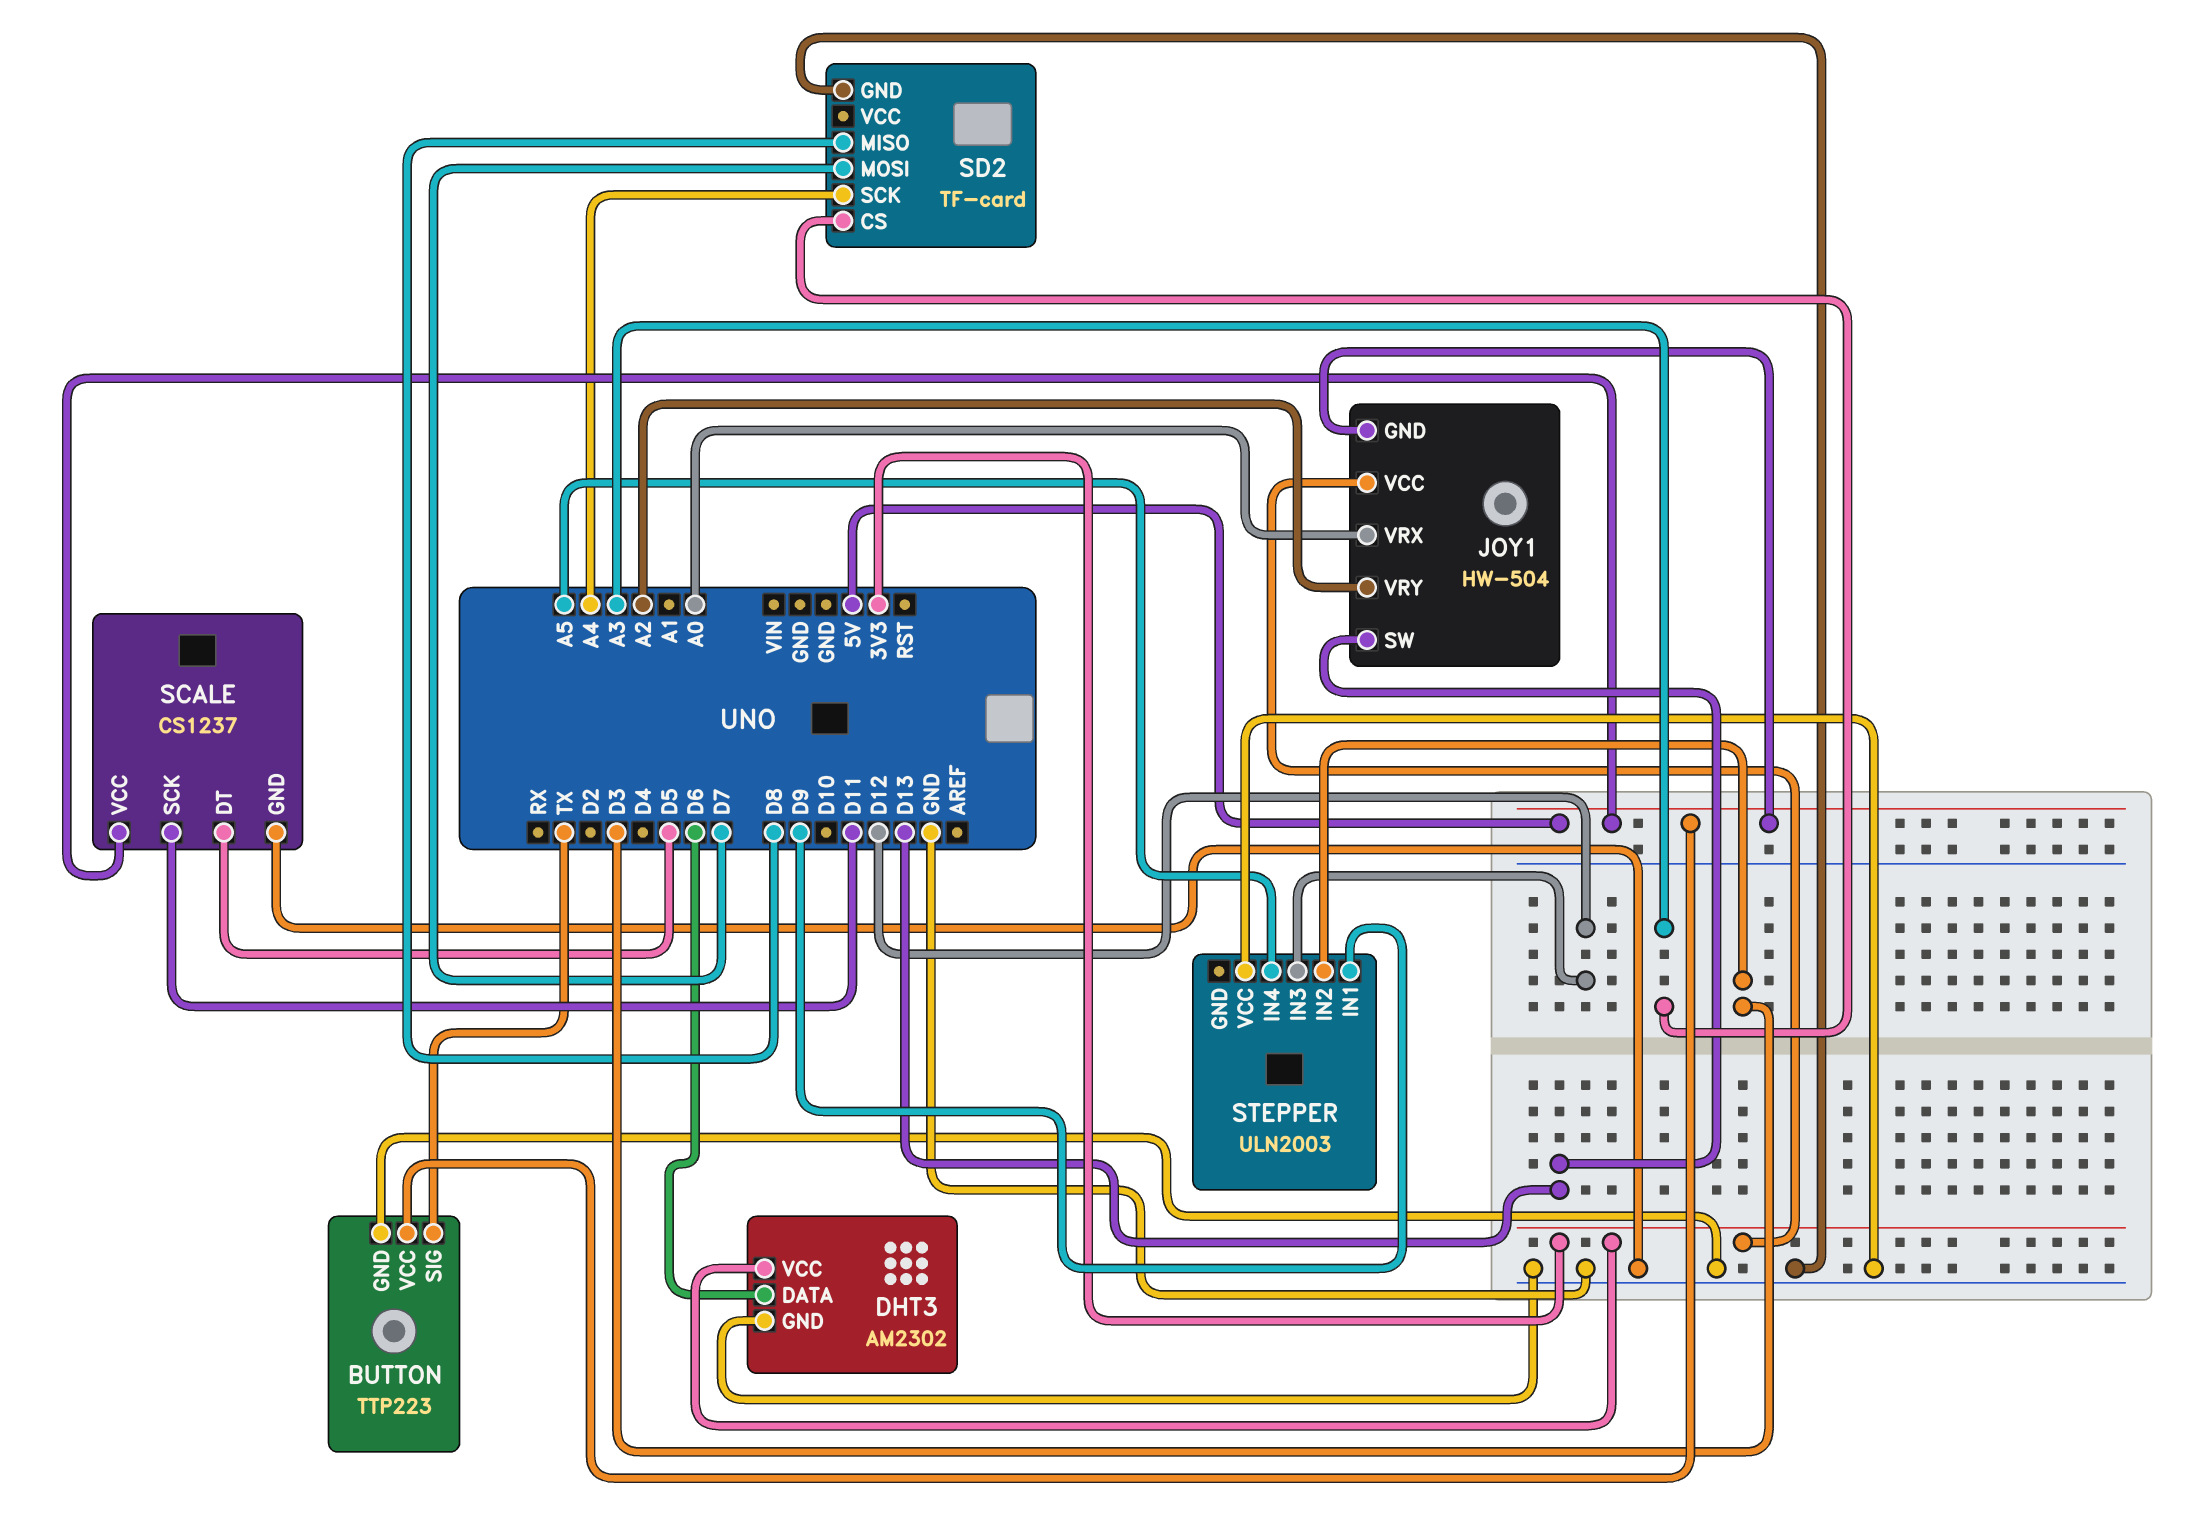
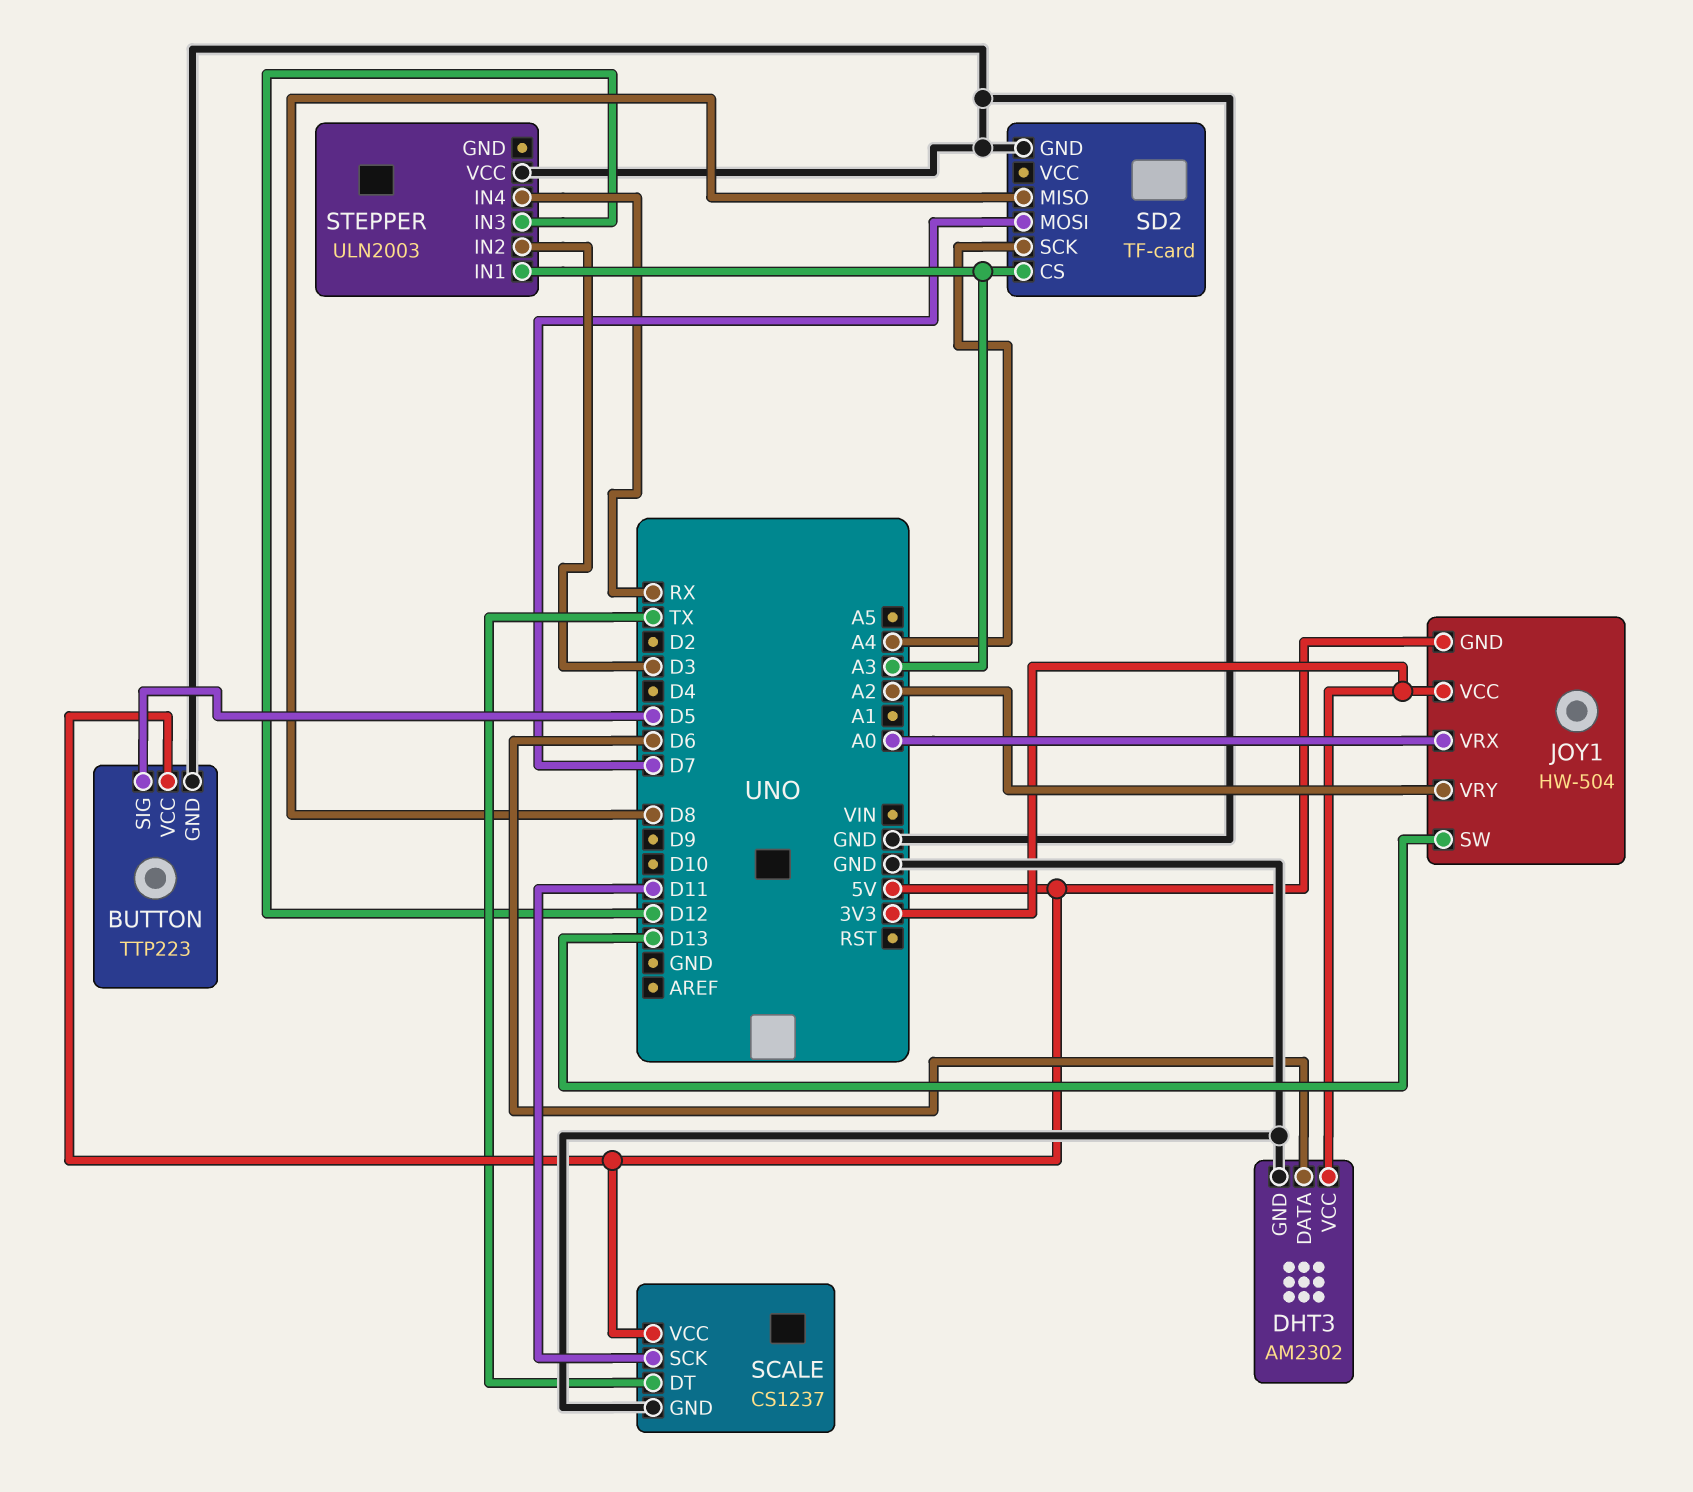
BUTTON pin SIG: TX -> D5
SCALE pin DT: D5 -> TX
STEPPER pin IN1: D9 -> A3
STEPPER pin IN4: A5 -> RX

